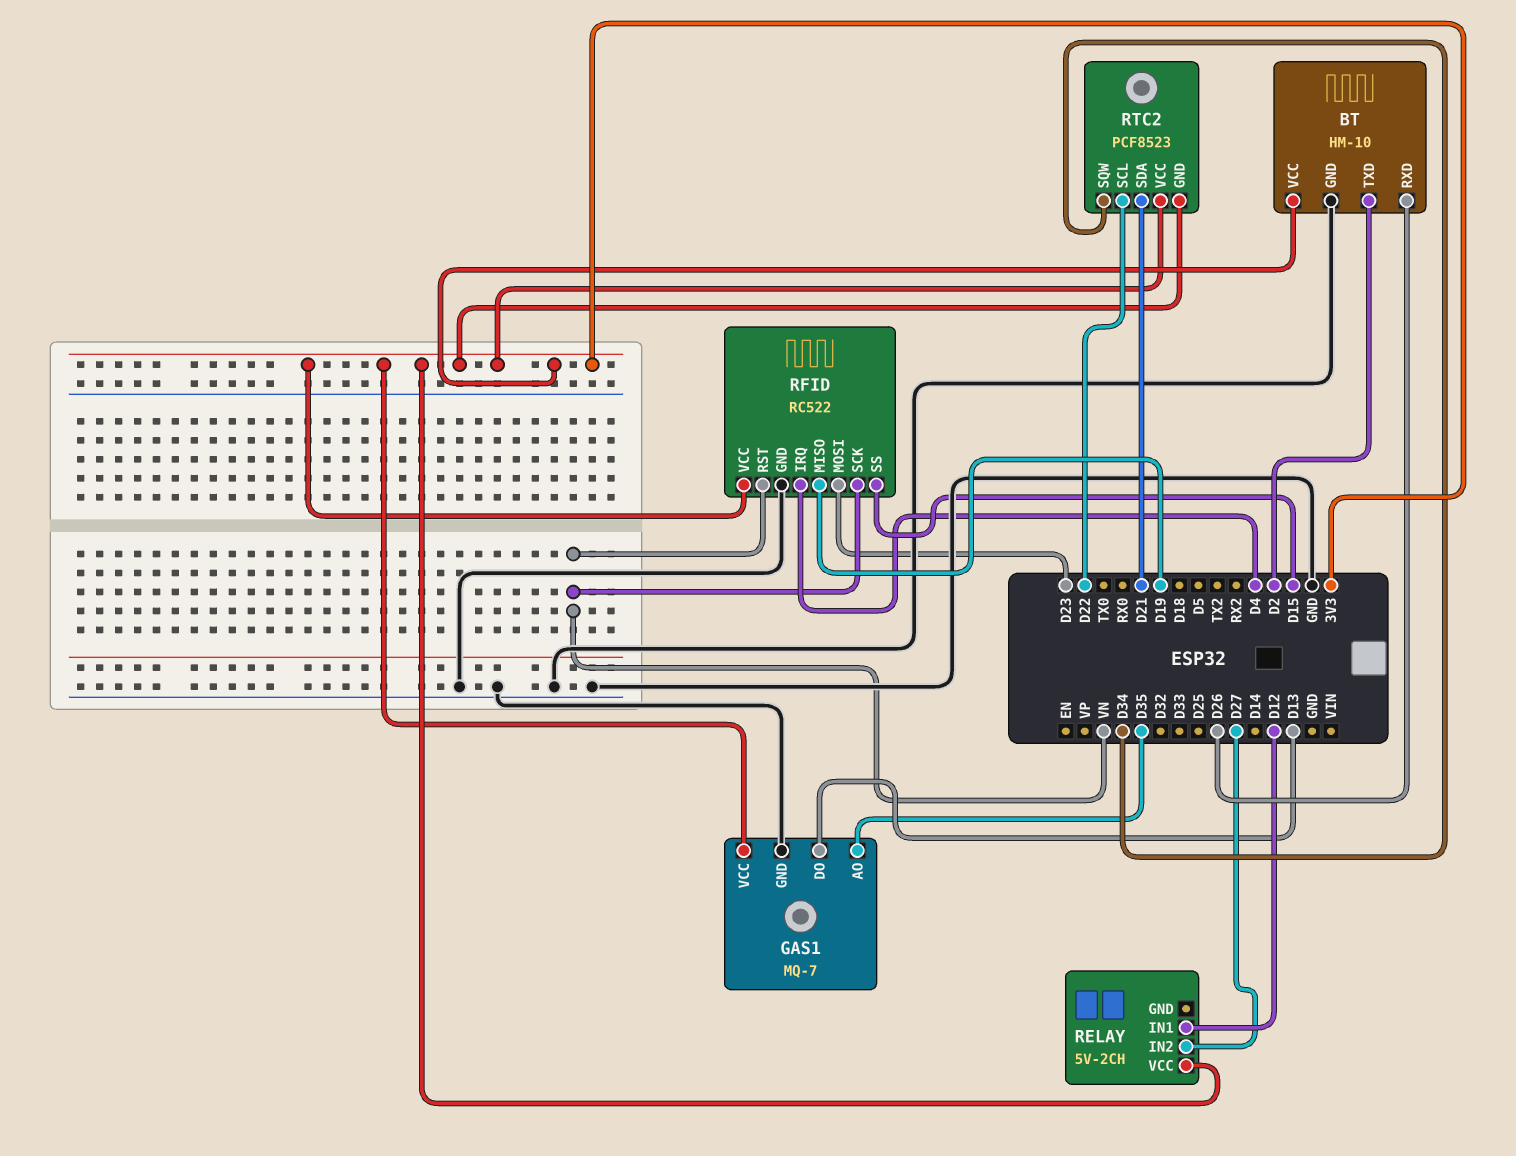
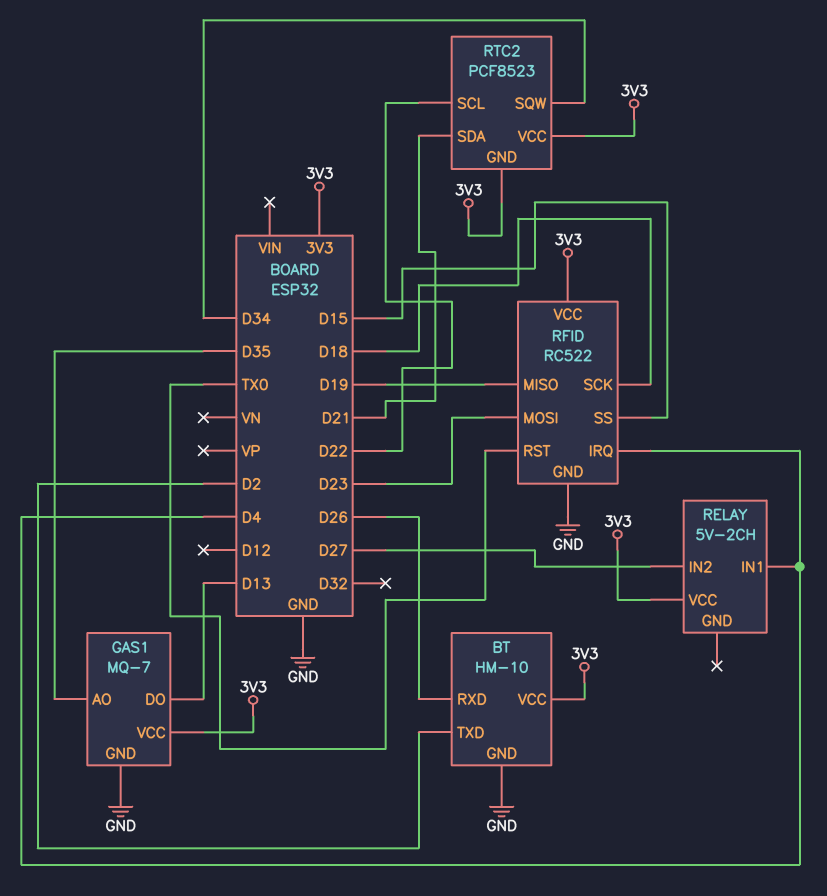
RELAY pin IN1: D12 -> D4
RFID pin RST: VN -> TX0
RFID pin SCK: VN -> D18

